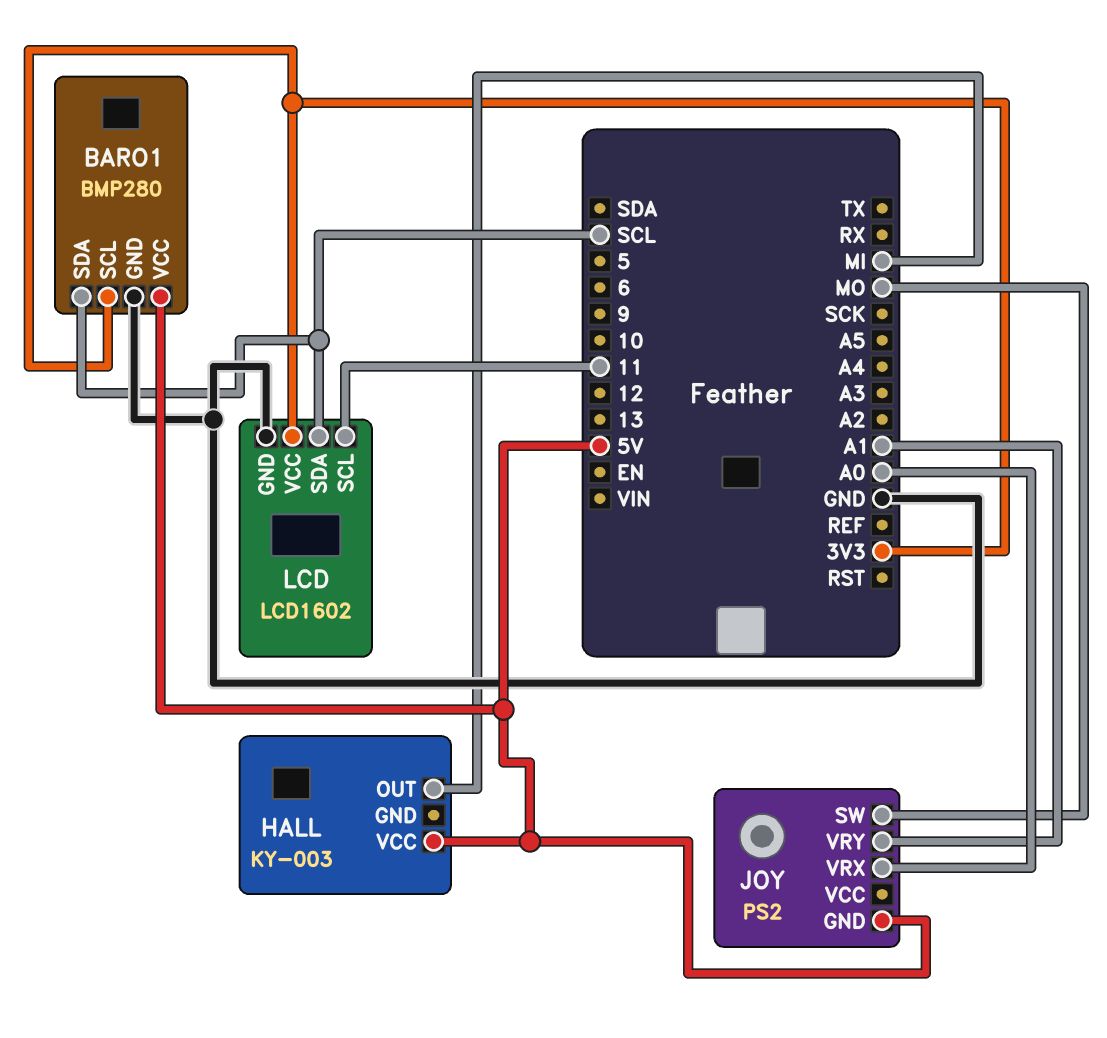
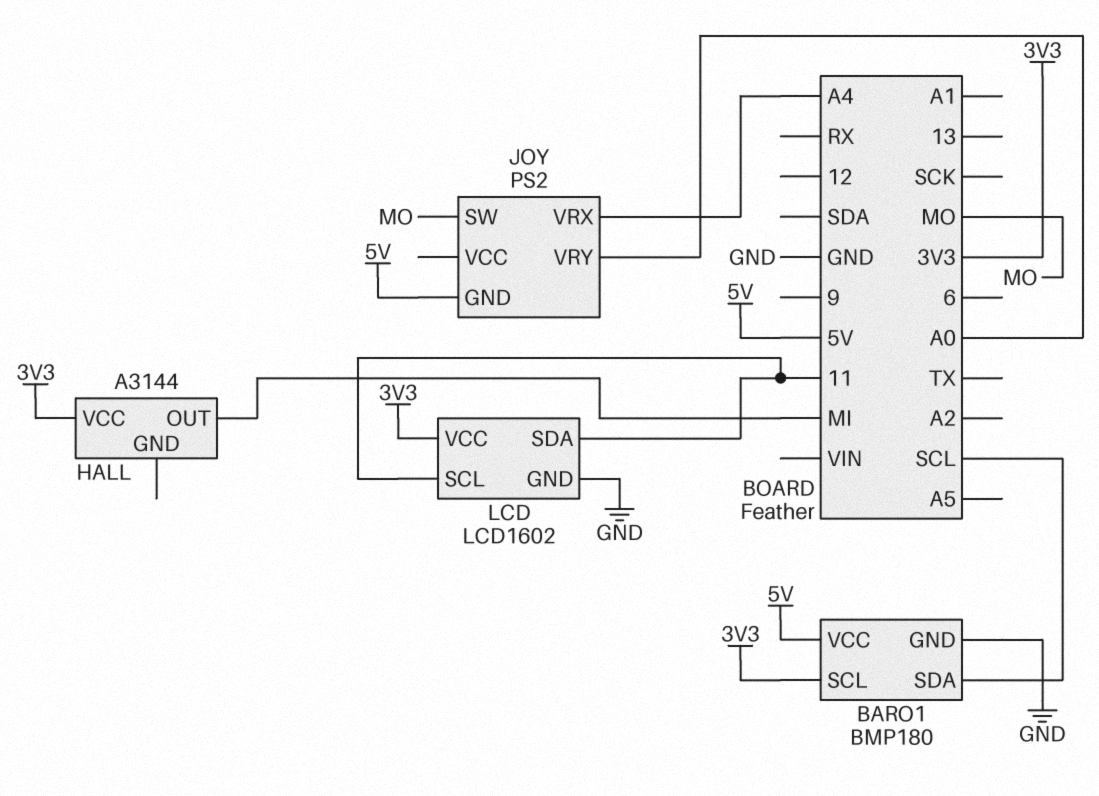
BARO1: BMP280 -> BMP180
HALL: KY-003 -> A3144
HALL pin VCC: 5V -> 3V3
JOY pin VRX: A0 -> A4
JOY pin VRY: A1 -> A0
LCD pin SDA: SCL -> 11

